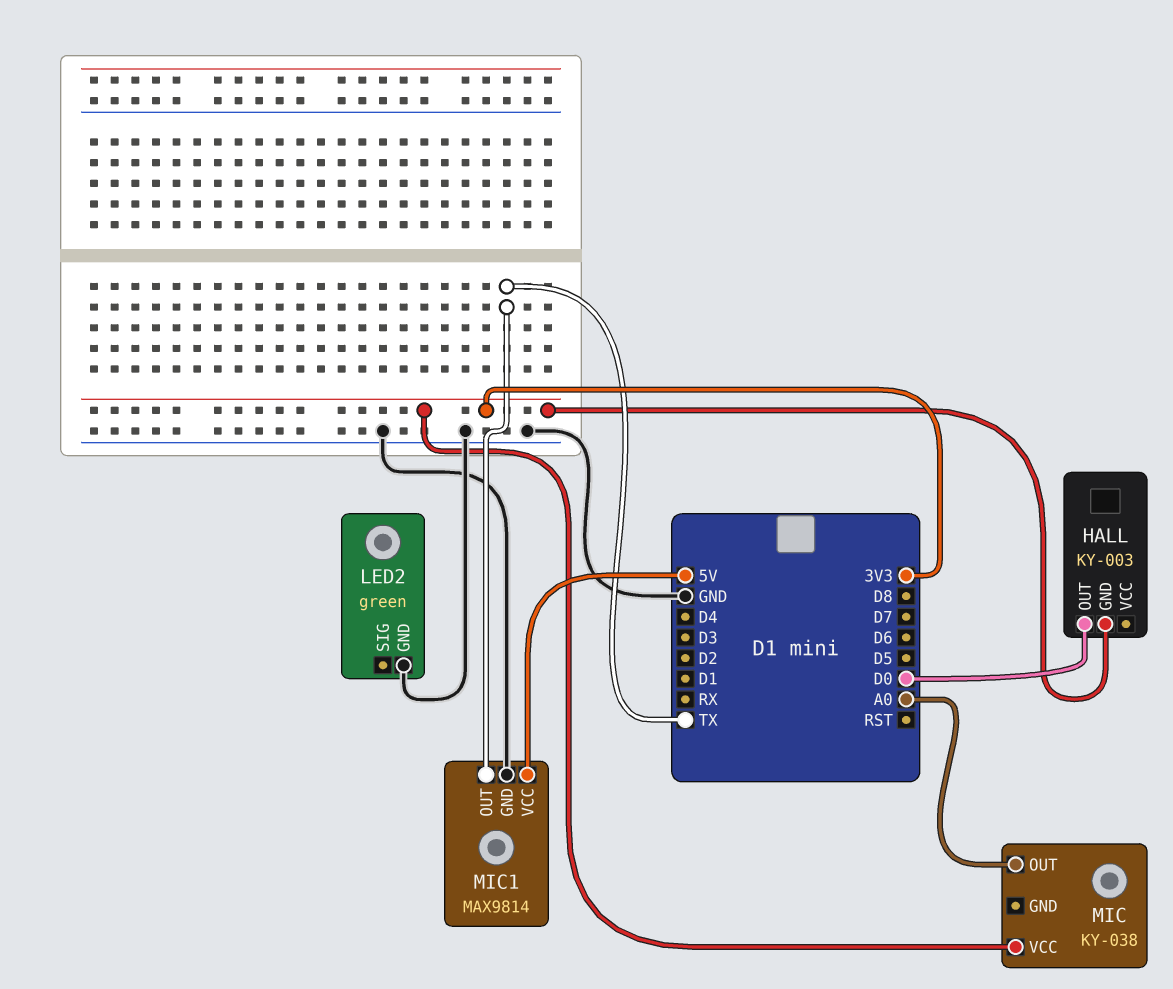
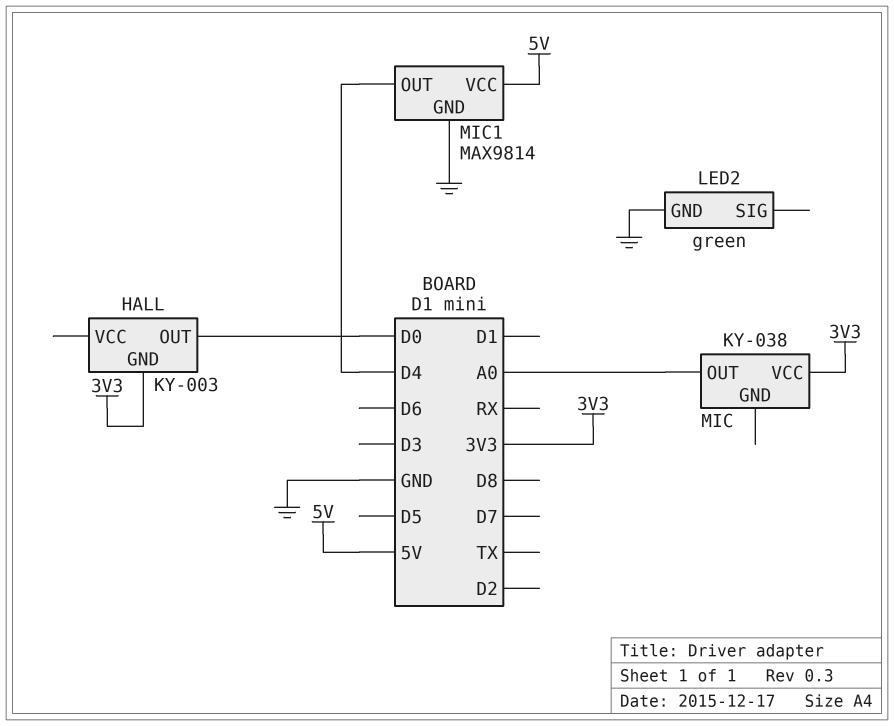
MIC1 pin OUT: TX -> D4

